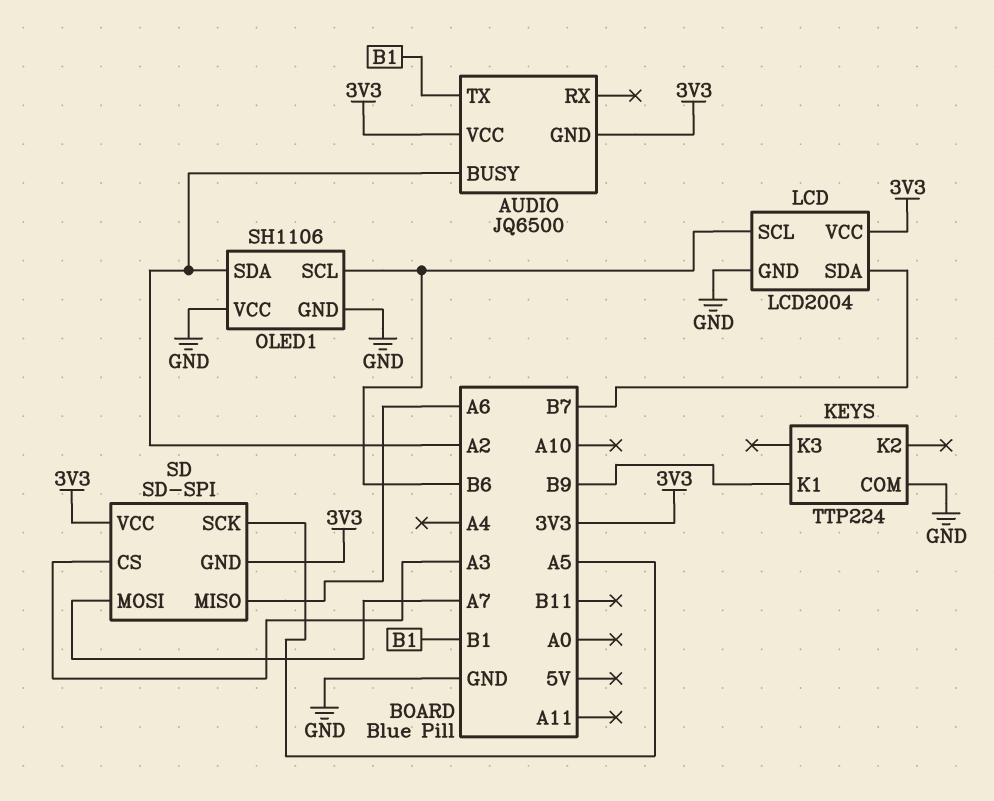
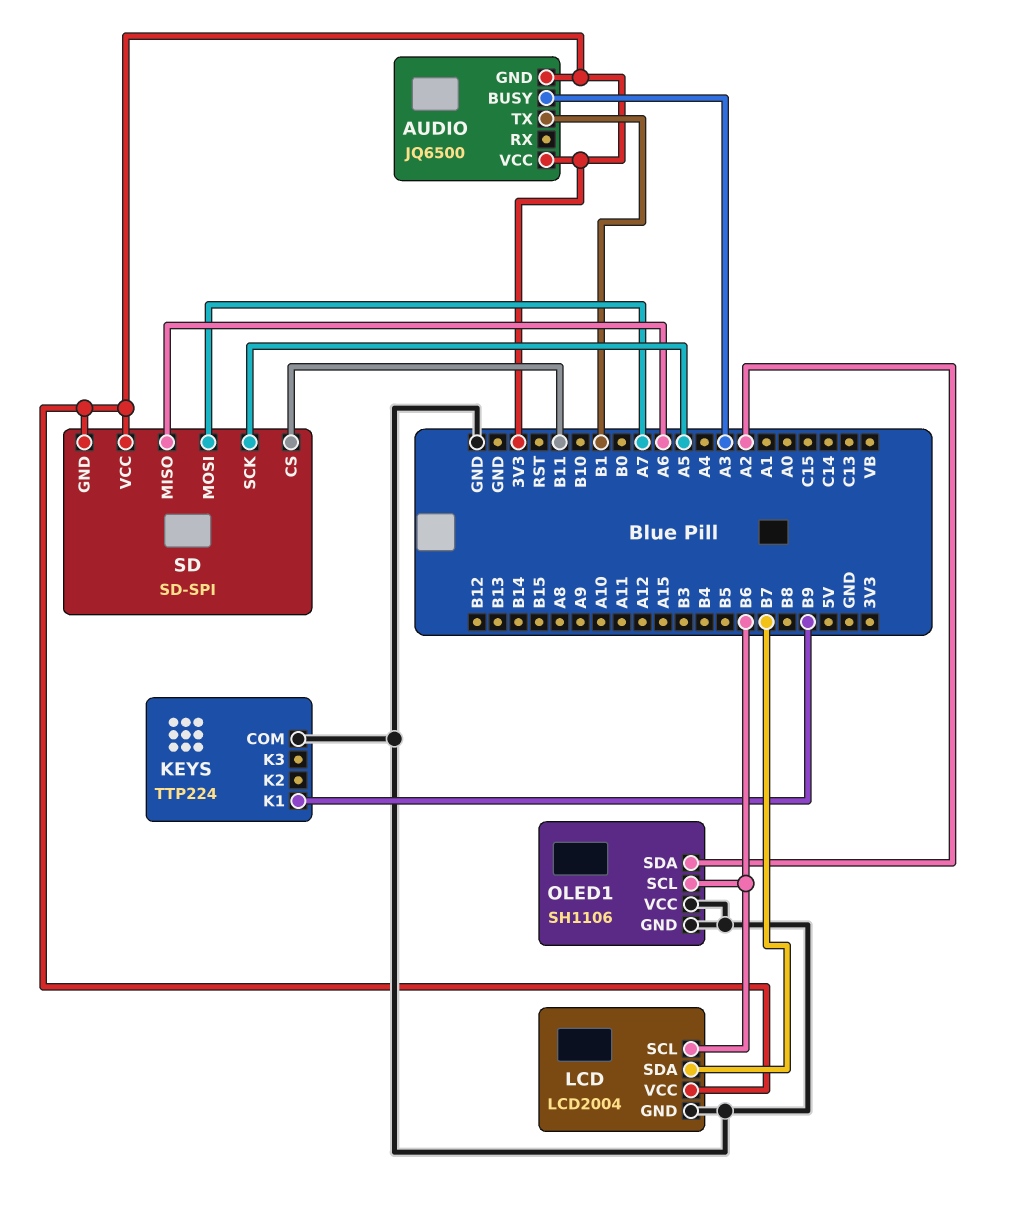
AUDIO pin BUSY: A2 -> A3
SD pin CS: A3 -> B11

